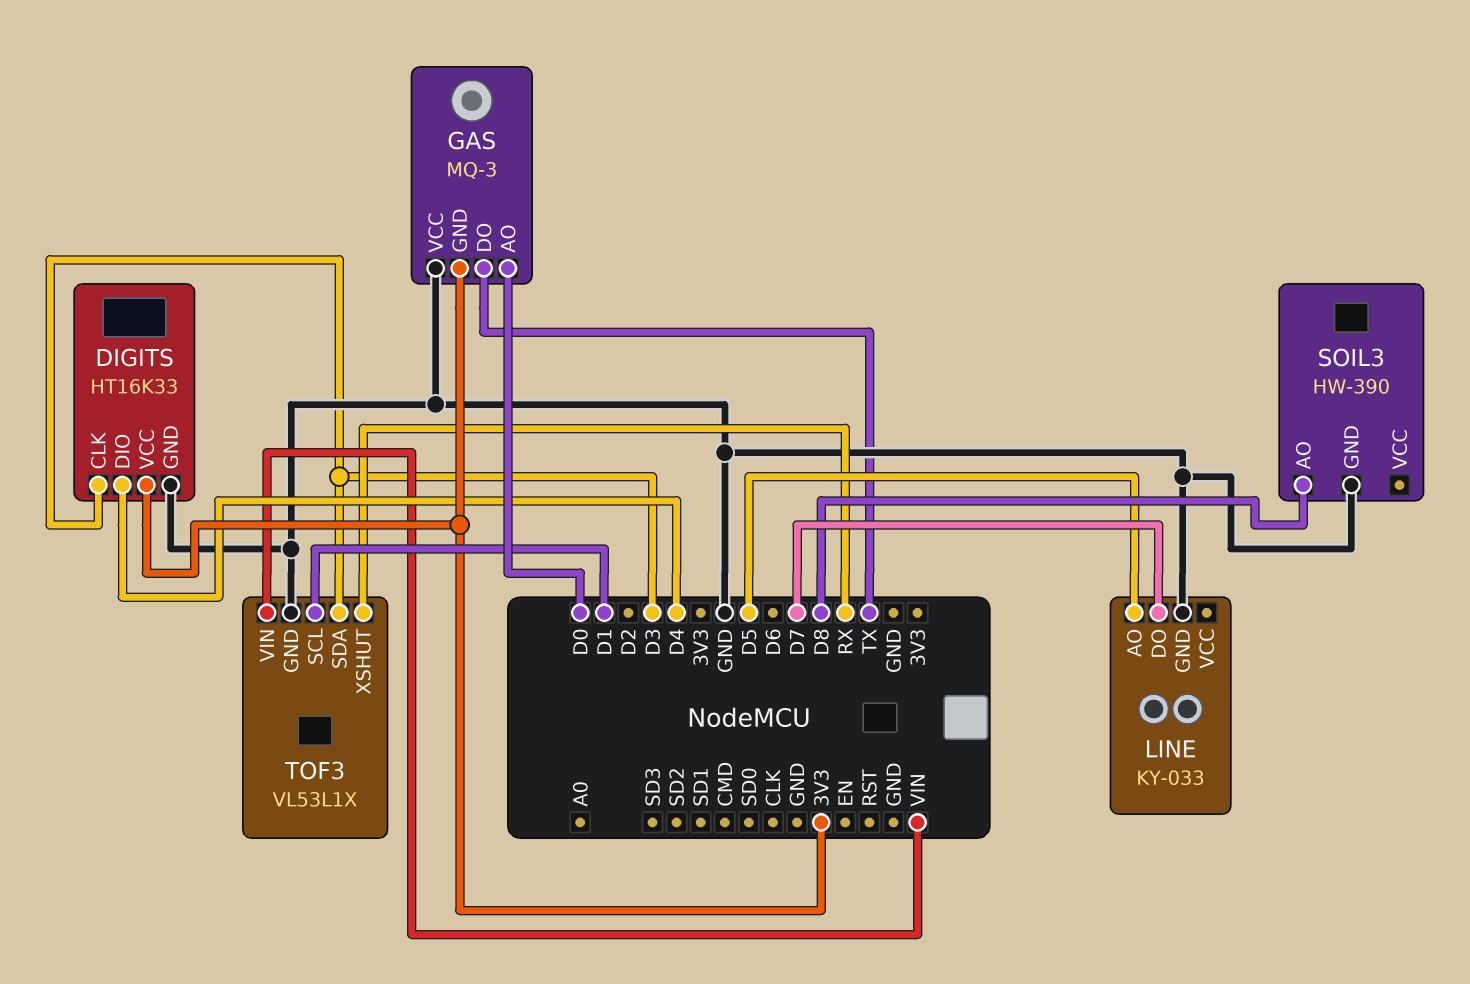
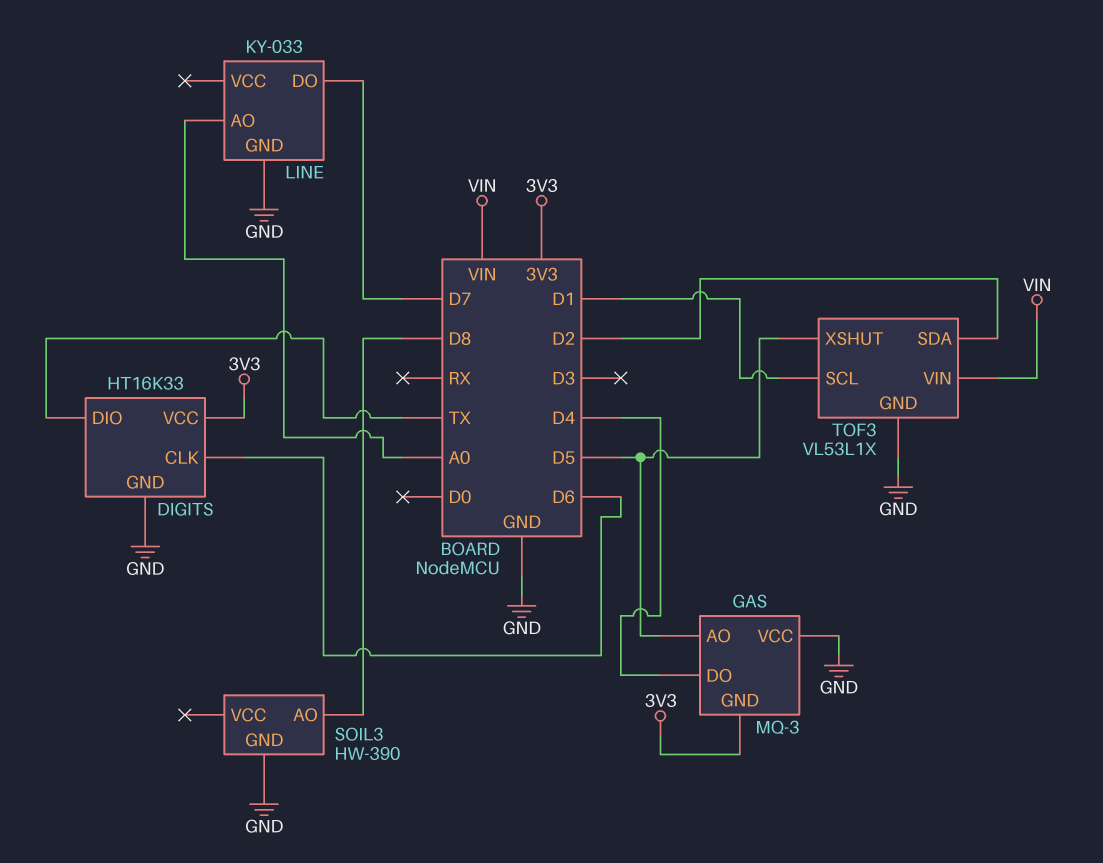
DIGITS pin CLK: D3 -> D6
DIGITS pin DIO: D4 -> TX
GAS pin AO: D0 -> D5
GAS pin DO: TX -> D4
LINE pin AO: D5 -> A0
TOF3 pin SDA: D3 -> D2
TOF3 pin XSHUT: RX -> D5

